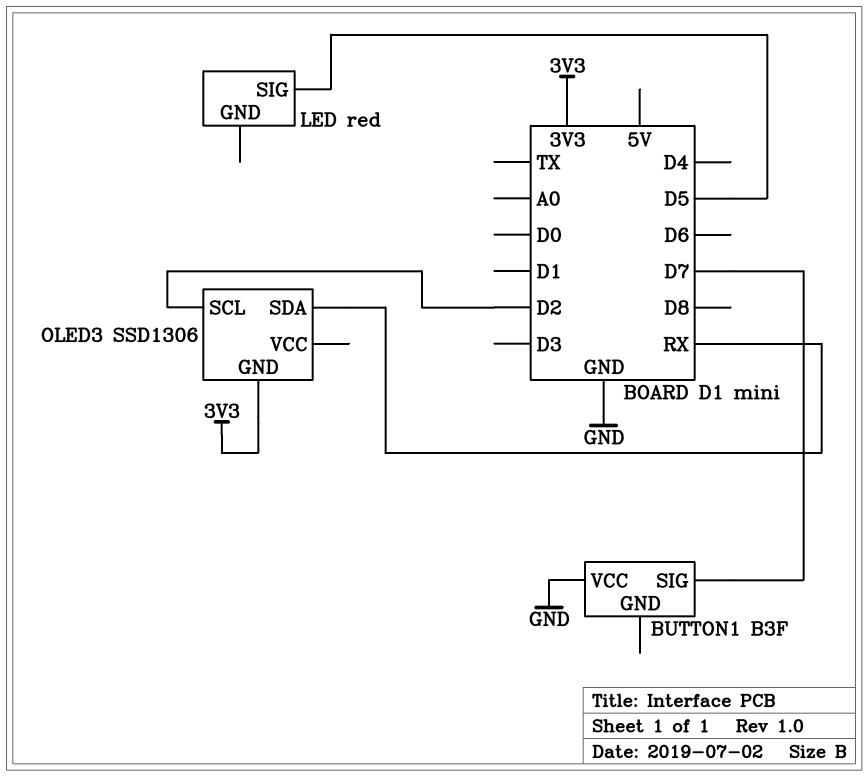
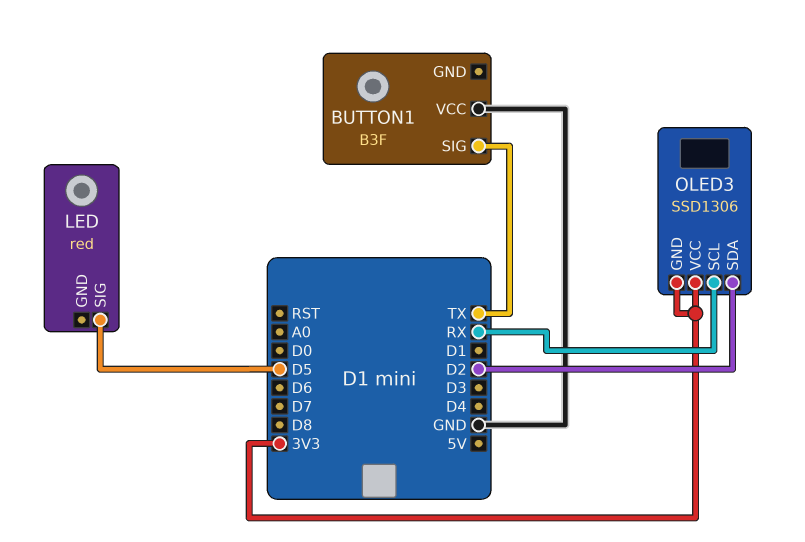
BUTTON1 pin SIG: D7 -> TX
OLED3 pin SCL: D2 -> RX
OLED3 pin SDA: RX -> D2
OLED3 pin VCC: none -> 3V3

